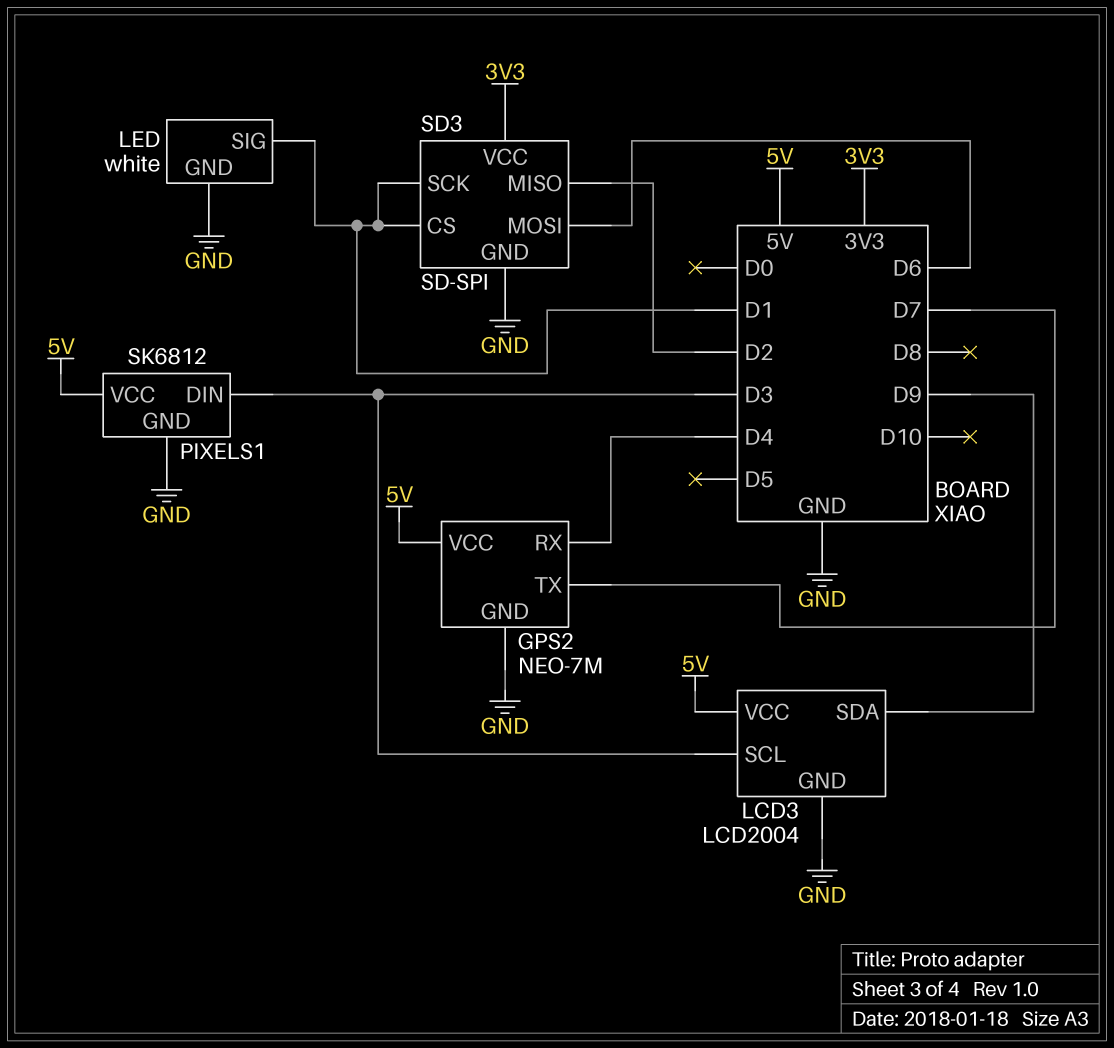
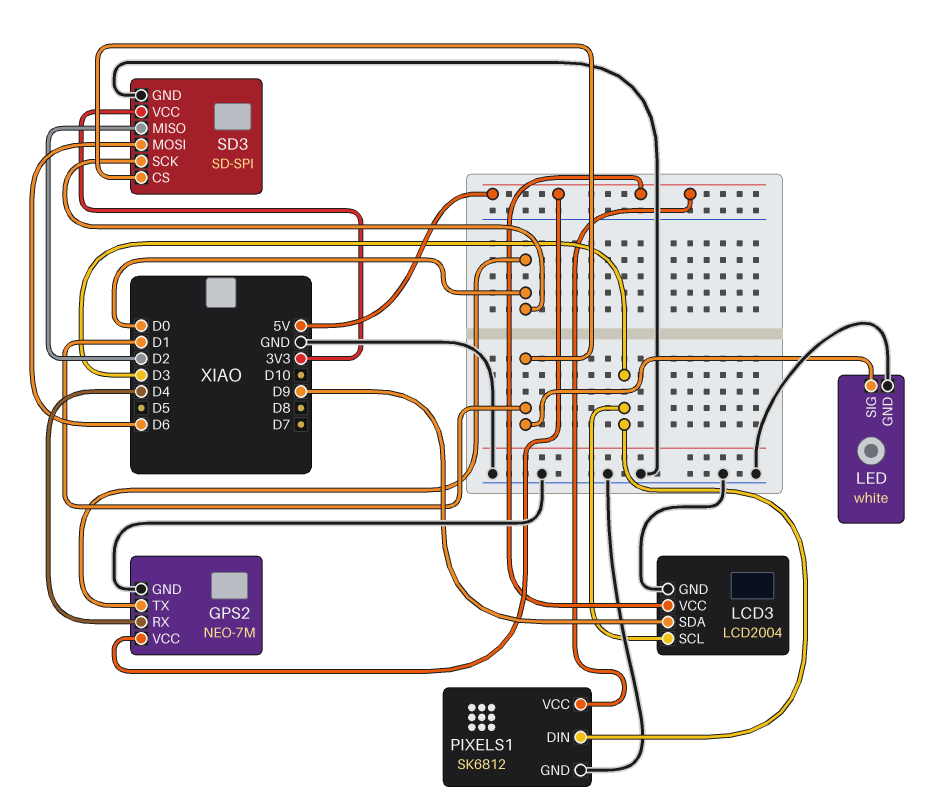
GPS2 pin TX: D7 -> D0
SD3 pin SCK: D1 -> D0

